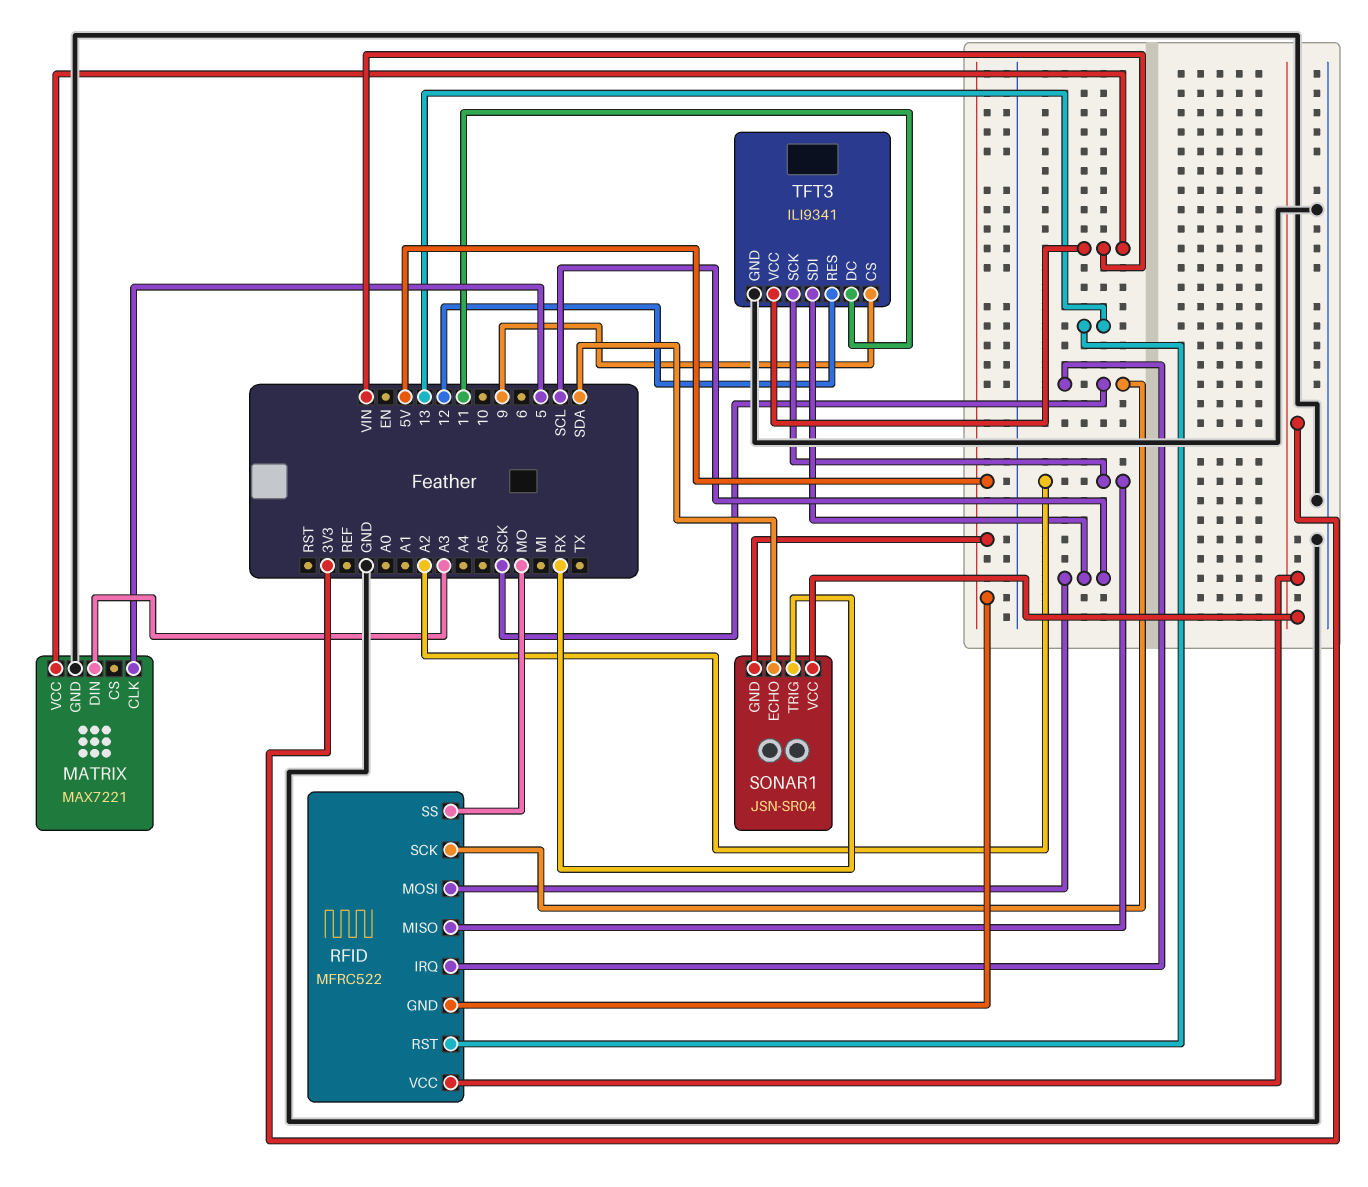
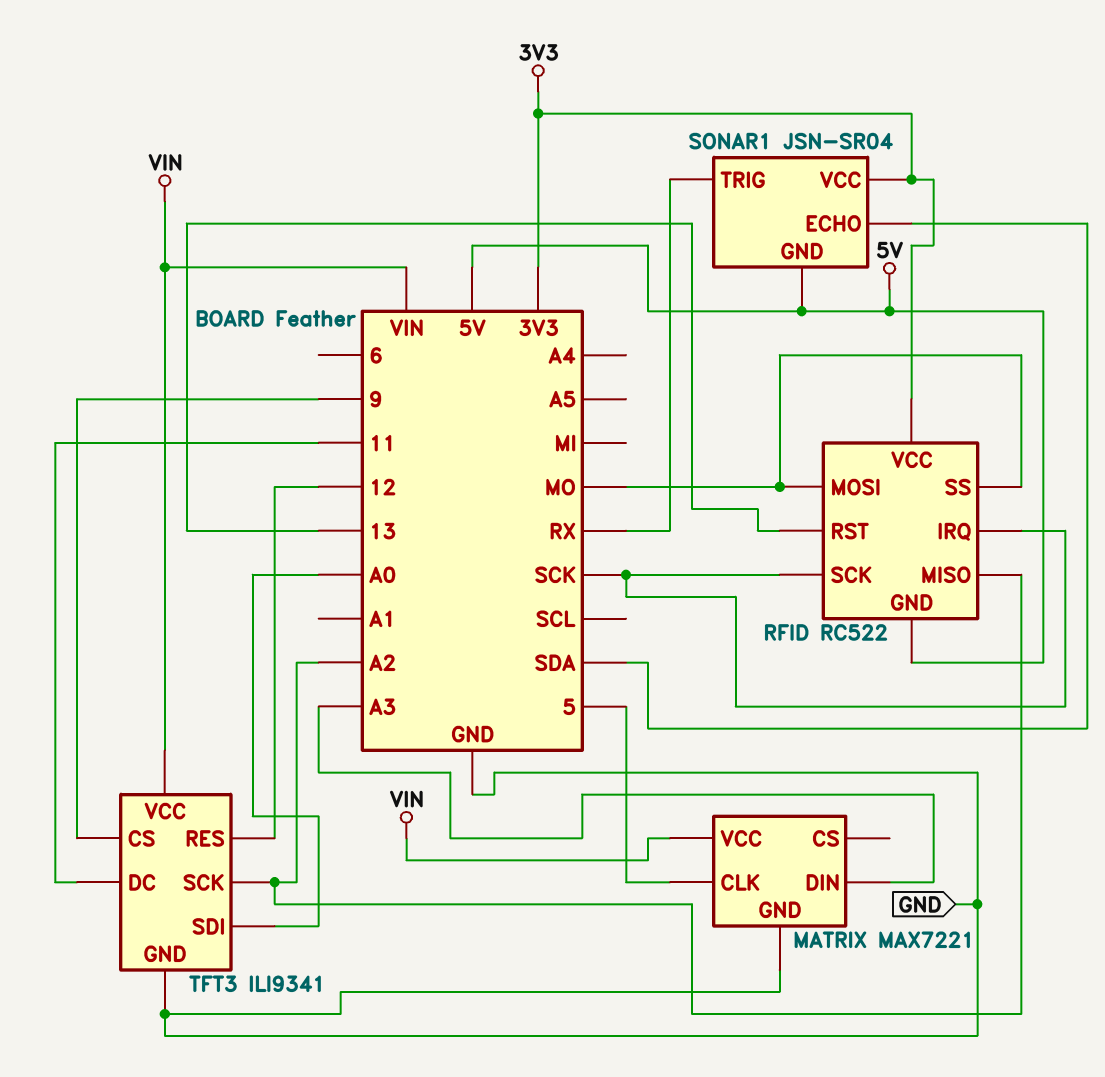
RFID: MFRC522 -> RC522
RFID pin MOSI: SCL -> MO
TFT3 pin SDI: SCL -> A0

